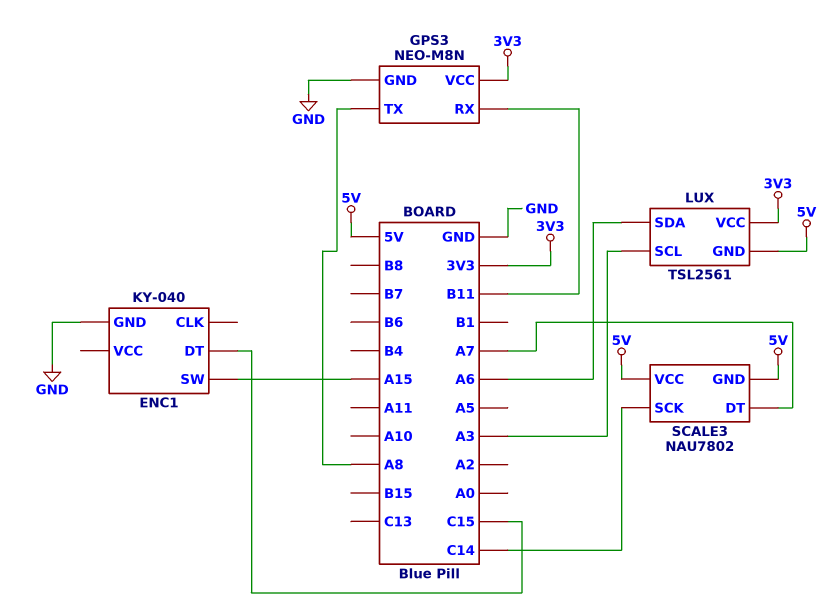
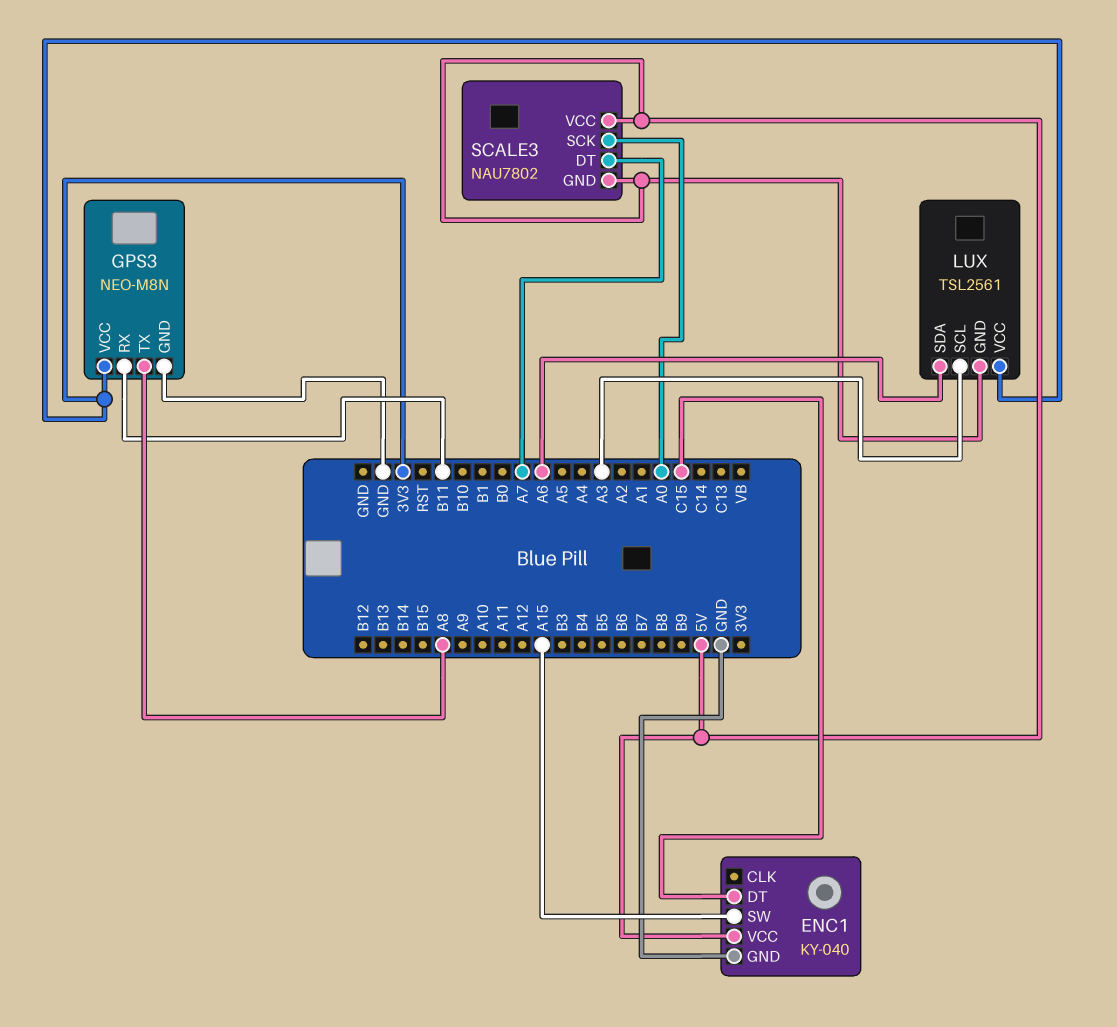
ENC1 pin VCC: none -> 5V
SCALE3 pin SCK: C14 -> A0

